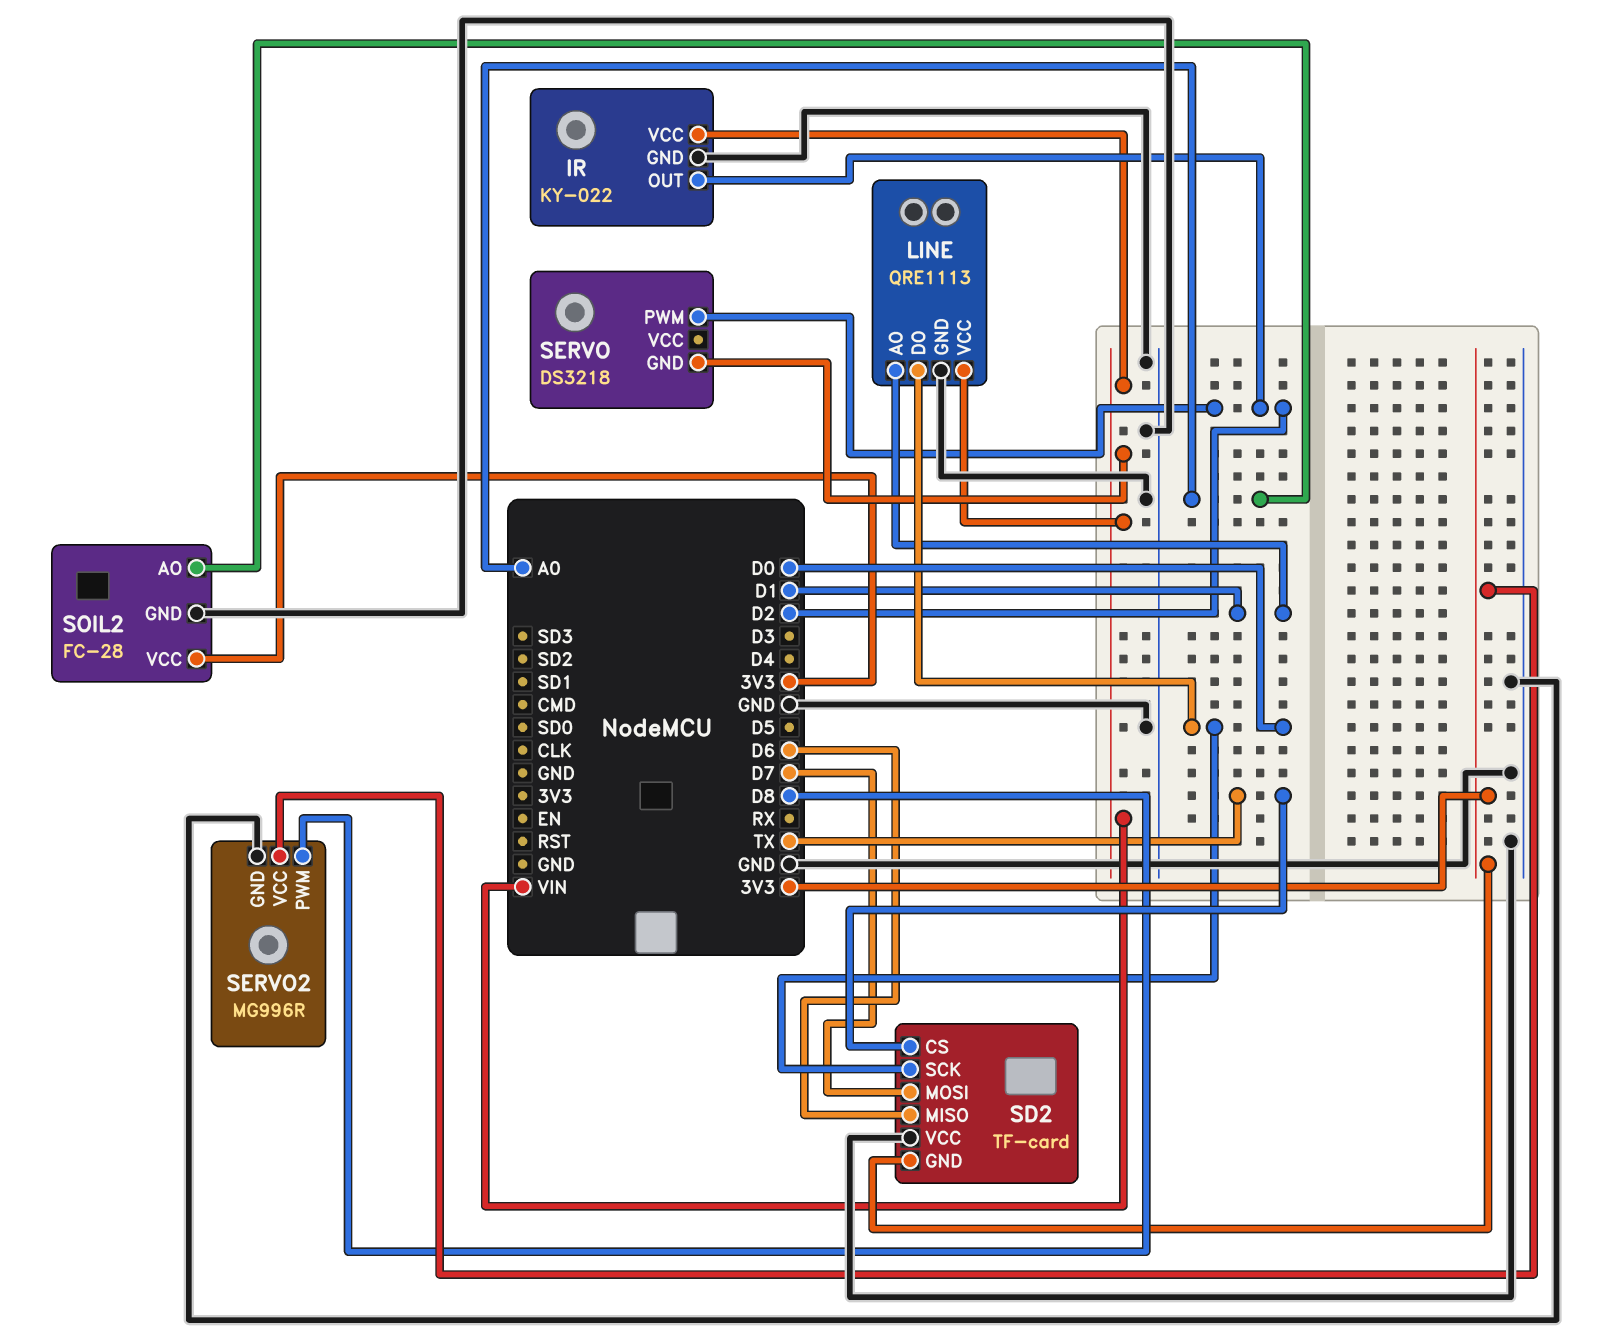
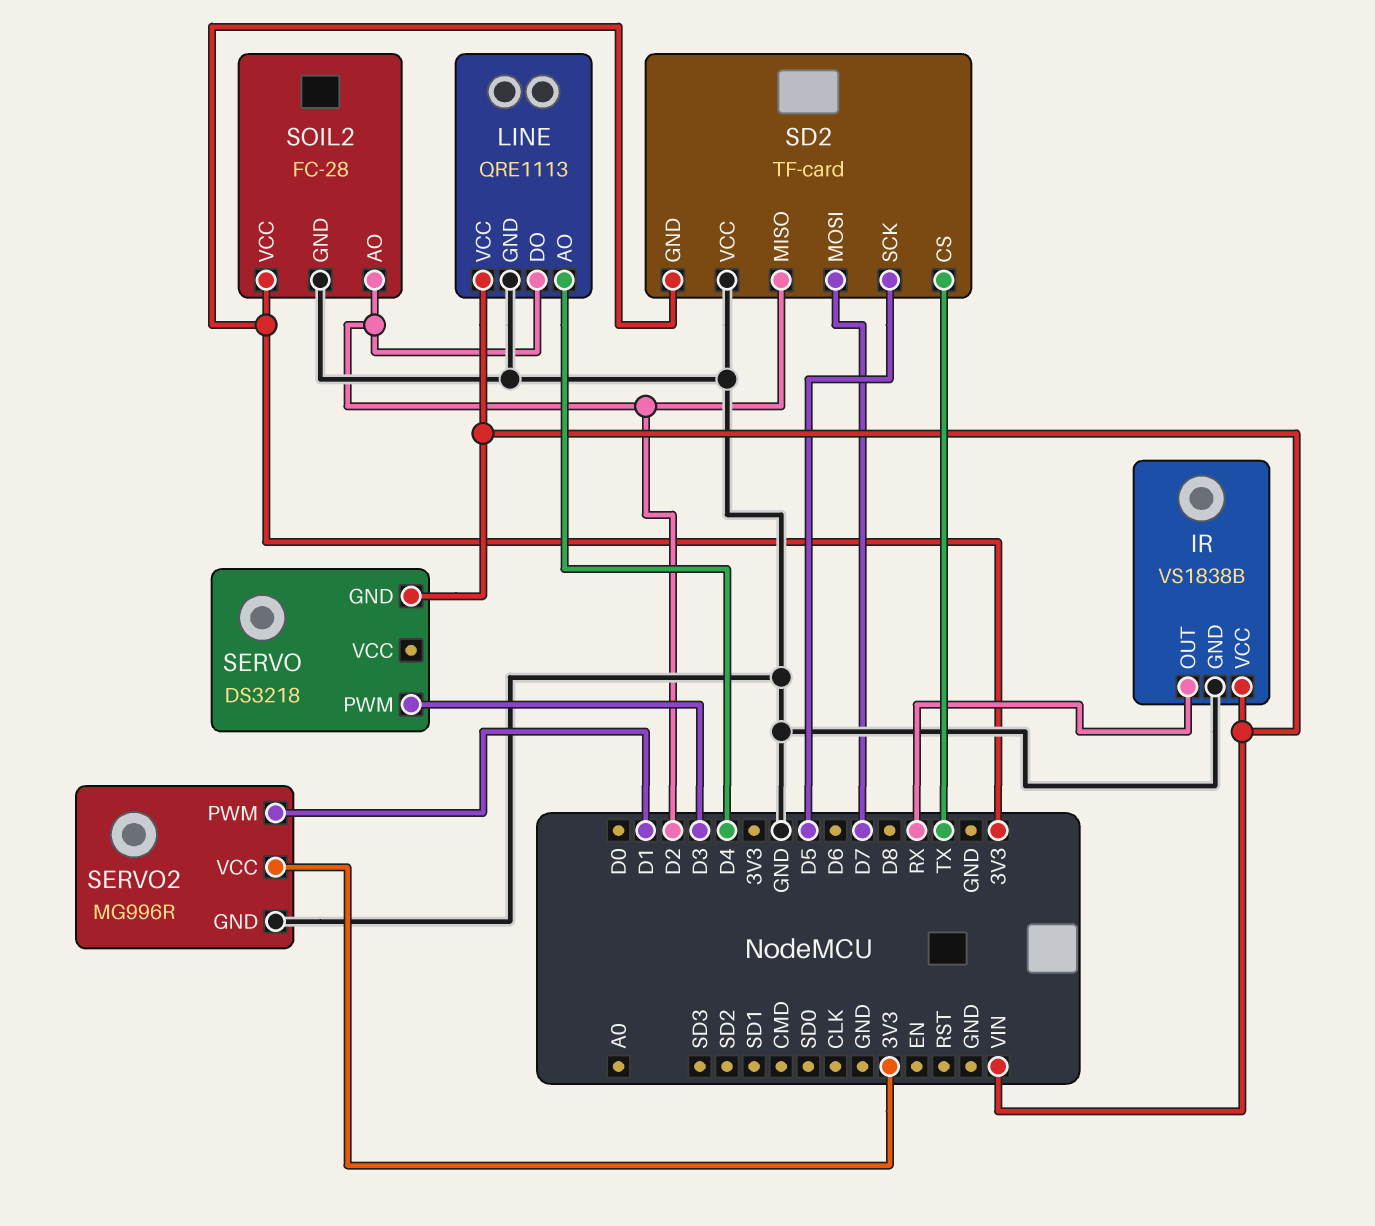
IR: KY-022 -> VS1838B
IR pin OUT: D2 -> RX
LINE pin AO: D1 -> D4
LINE pin DO: D0 -> D2
SD2 pin MISO: D6 -> D2
SD2 pin SCK: D0 -> D5
SERVO pin PWM: D2 -> D3
SERVO2 pin PWM: D8 -> D1
SOIL2 pin AO: A0 -> D2

